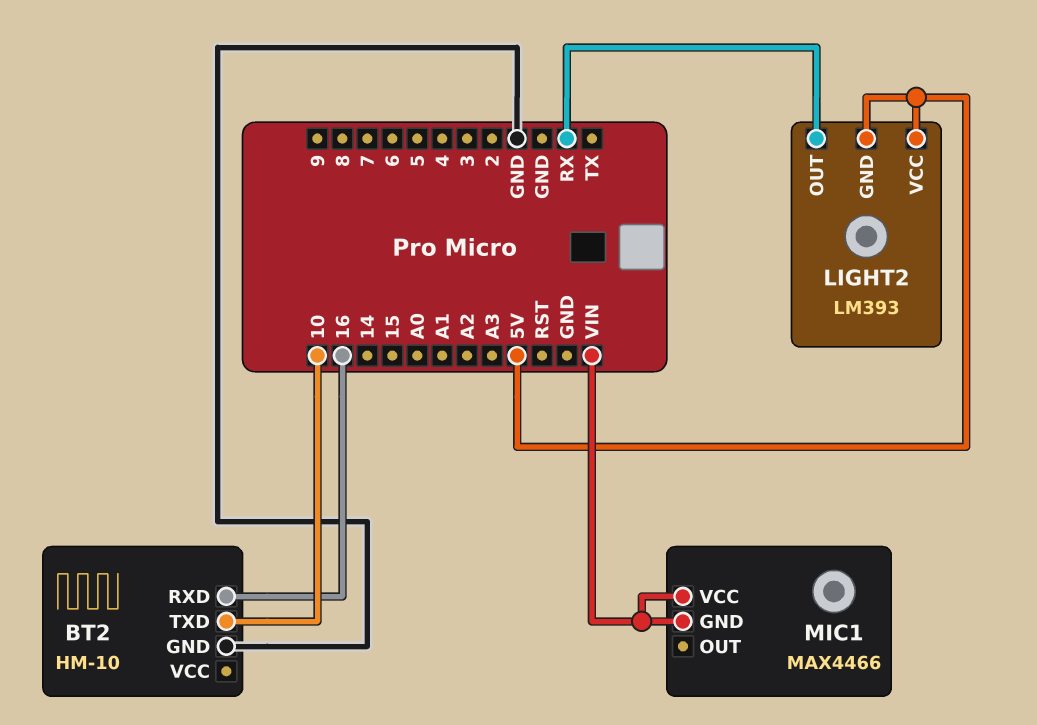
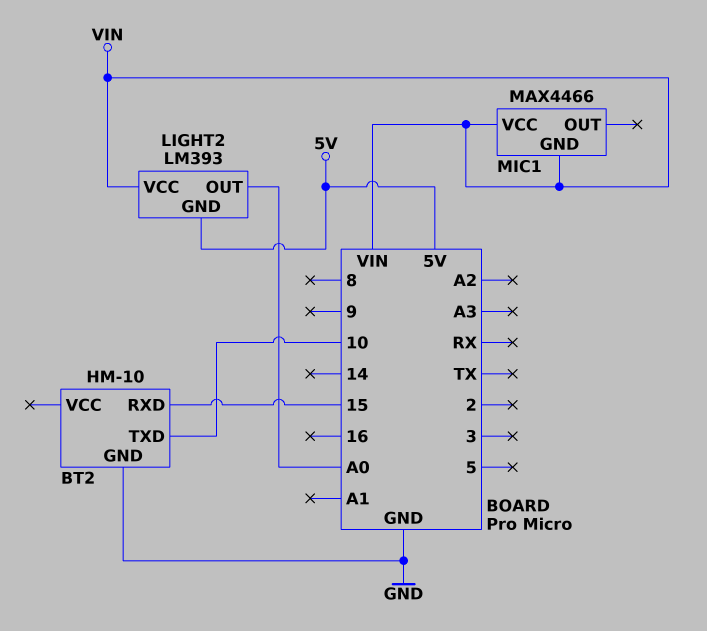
BT2 pin RXD: 16 -> 15
LIGHT2 pin OUT: RX -> A0
LIGHT2 pin VCC: 5V -> VIN

